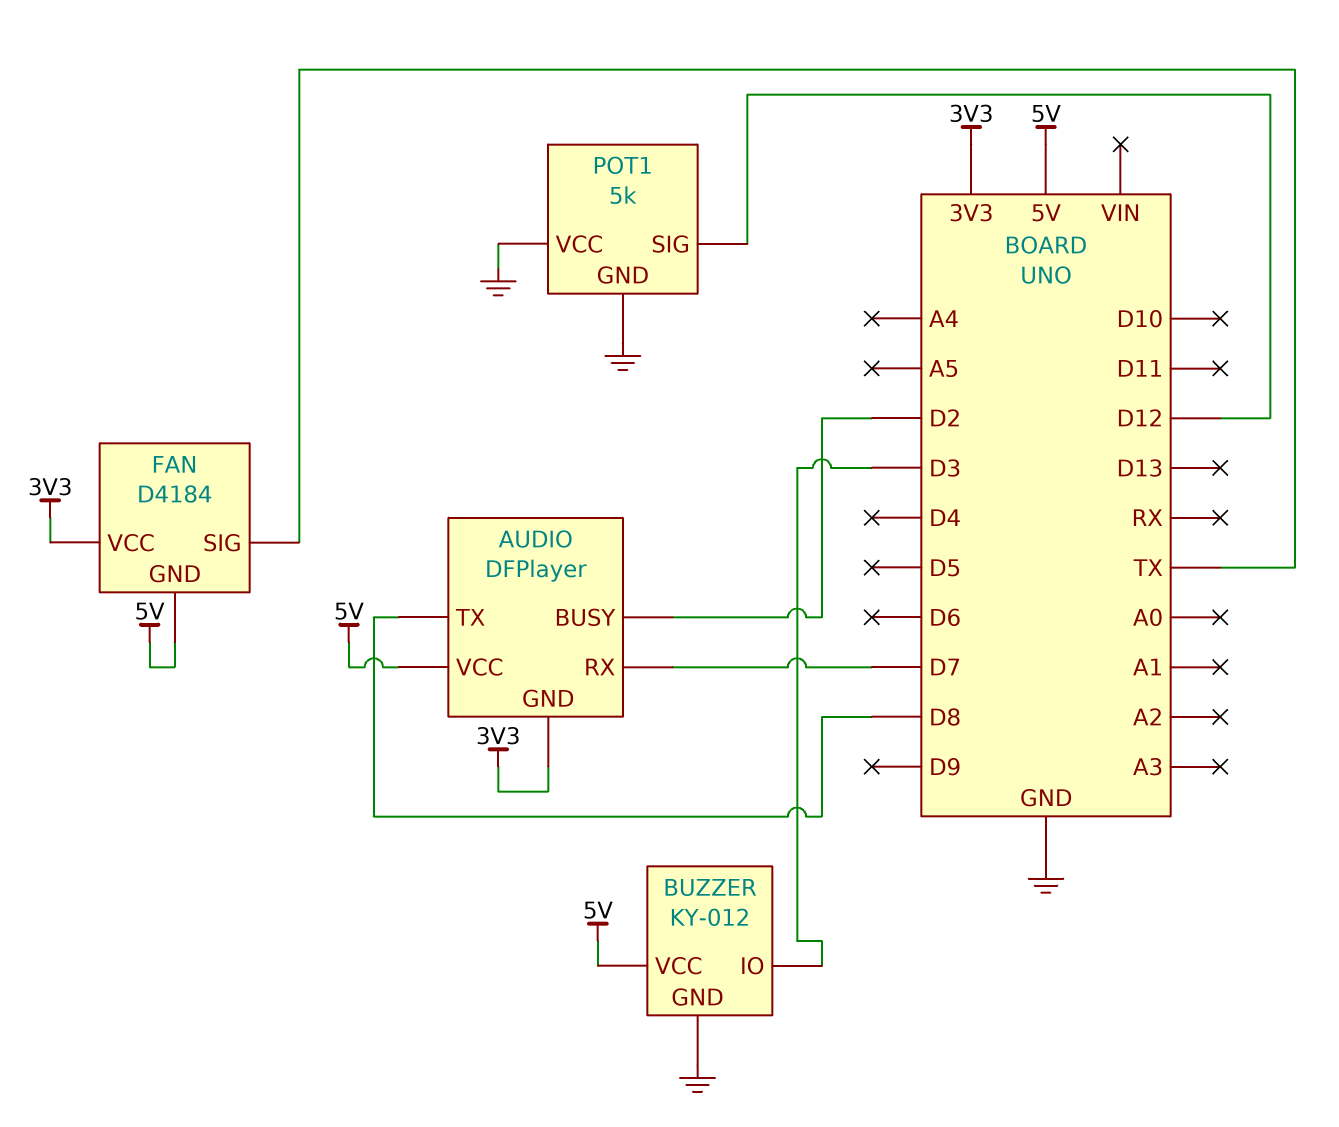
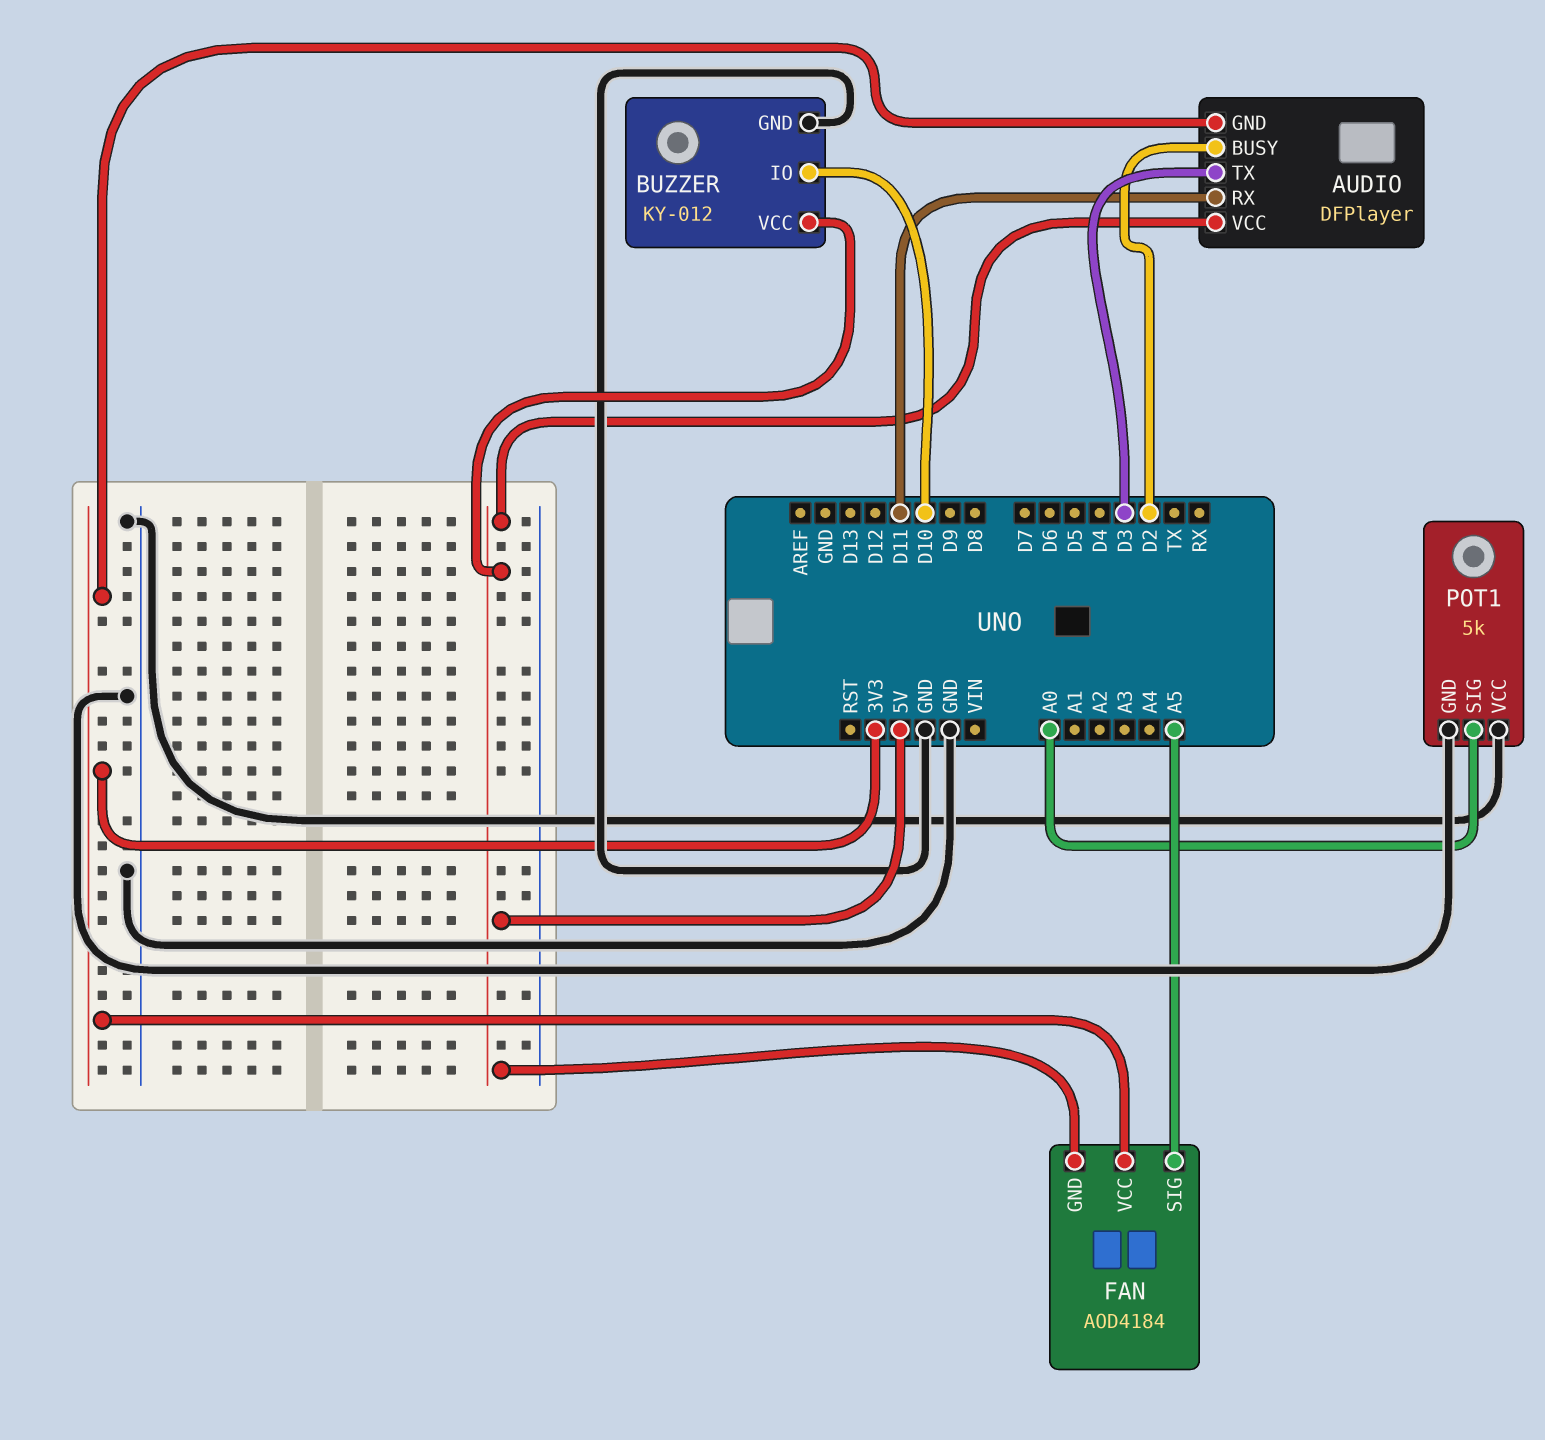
AUDIO pin RX: D7 -> D11
AUDIO pin TX: D8 -> D3
BUZZER pin IO: D3 -> D10
FAN: D4184 -> AOD4184
FAN pin SIG: TX -> A5
POT1 pin SIG: D12 -> A0

